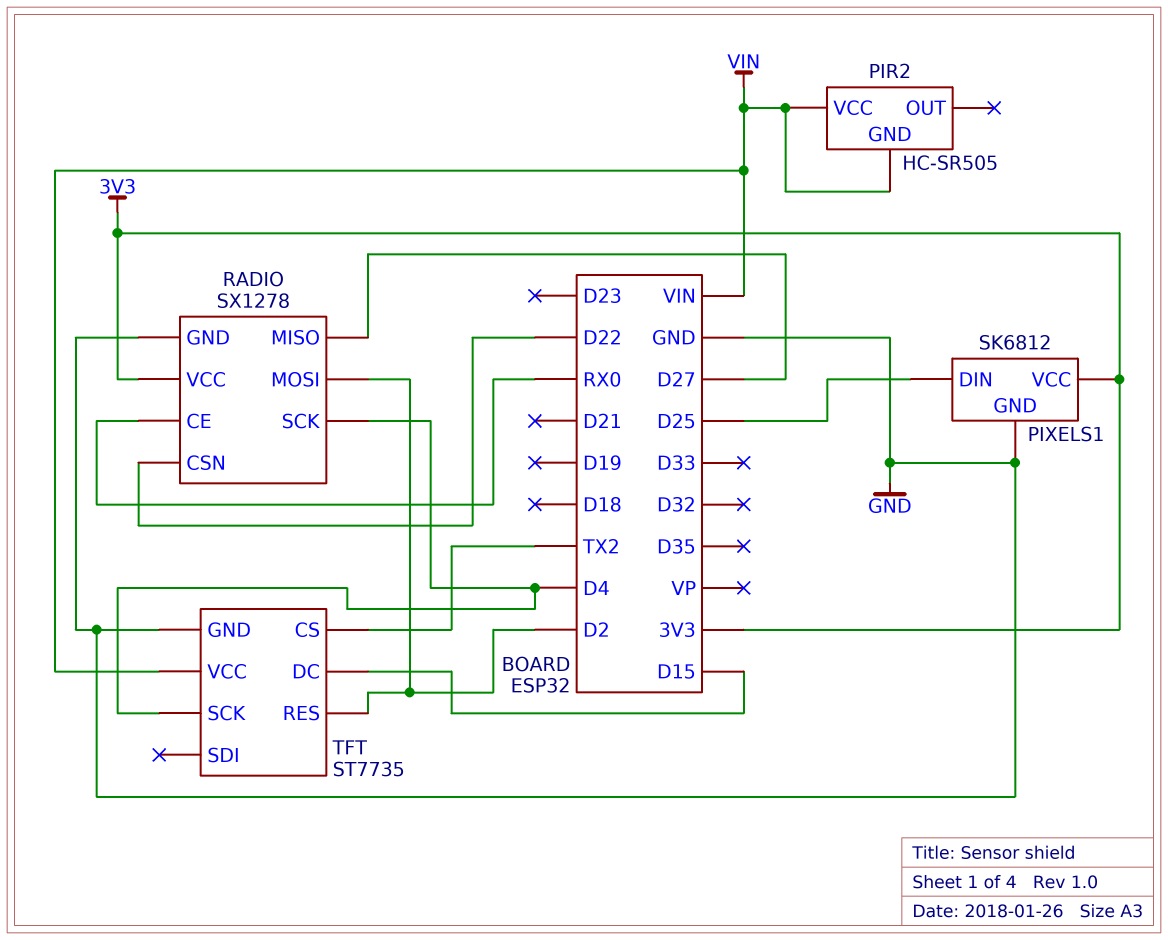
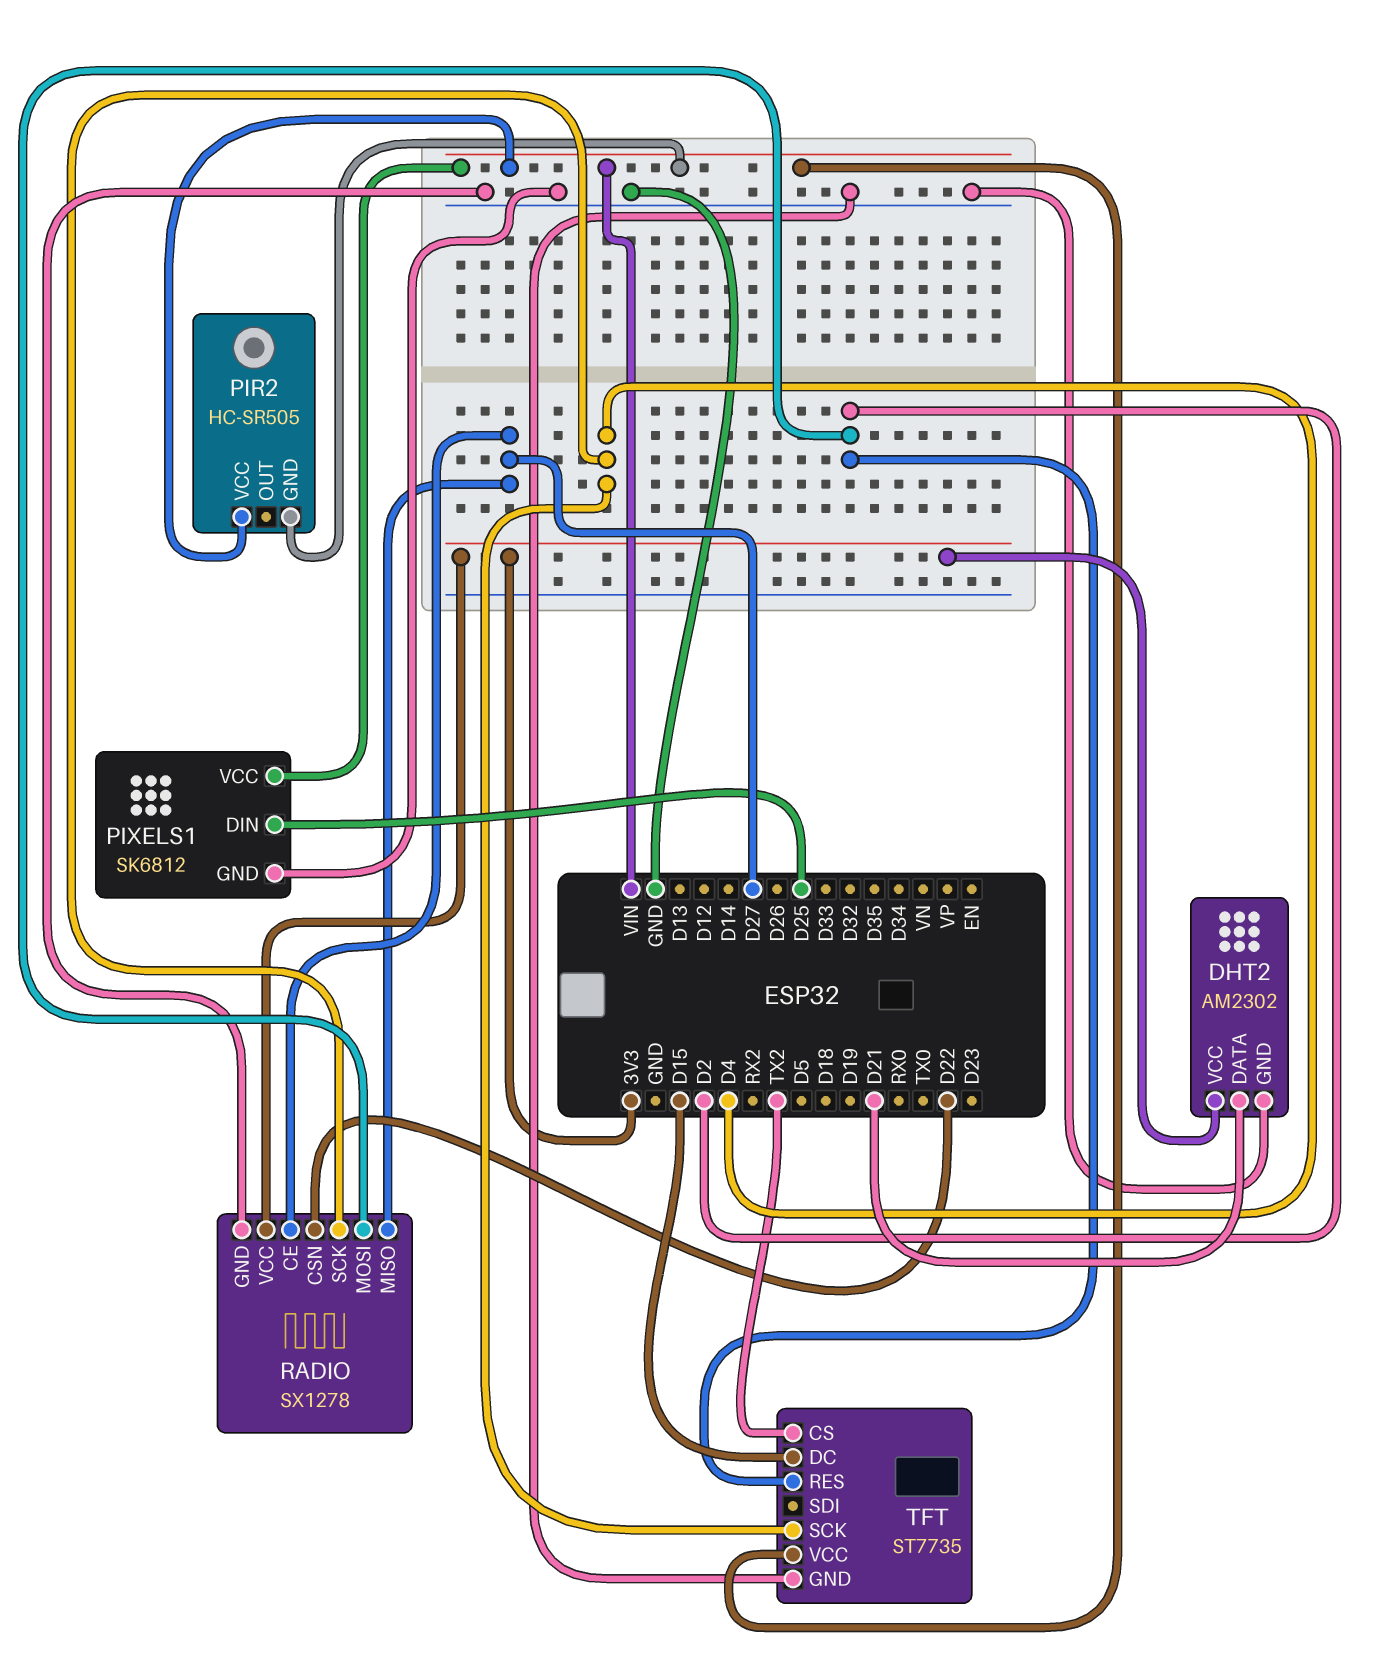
DHT2: none -> AM2302
DHT2 pin DATA: none -> D21
DHT2 pin GND: none -> GND
DHT2 pin VCC: none -> 3V3
PIXELS1 pin VCC: 3V3 -> VIN
RADIO pin CE: RX0 -> D27

